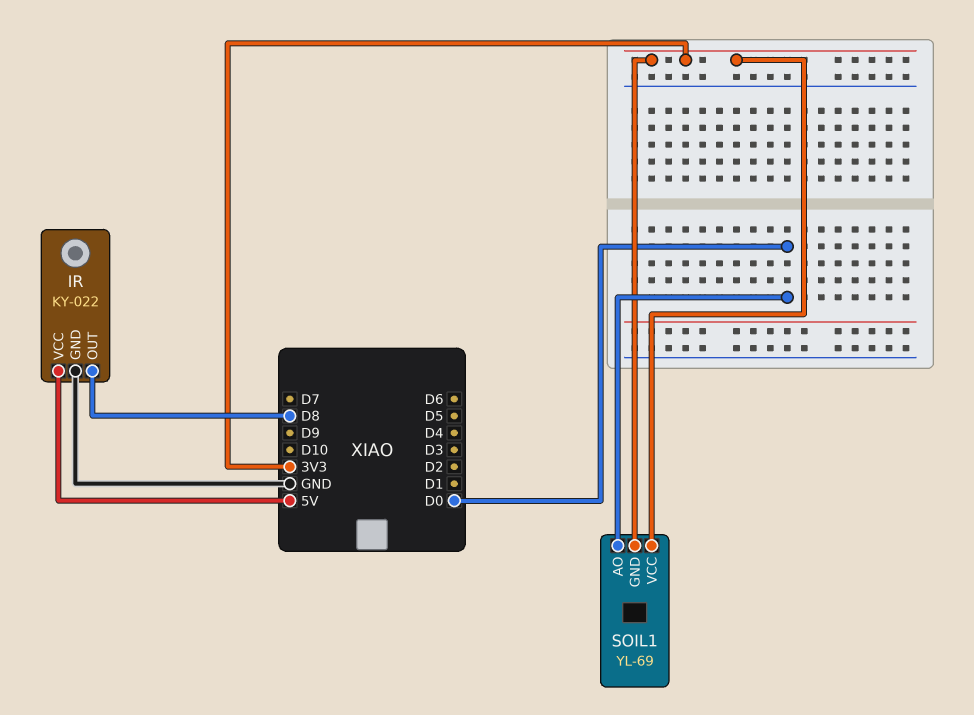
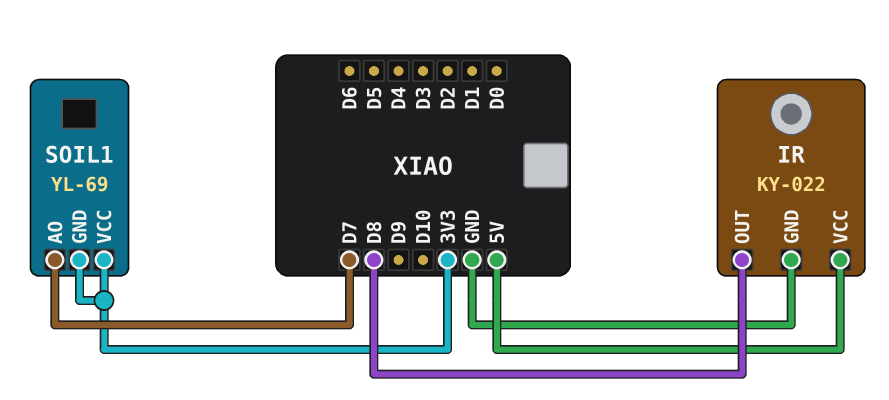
SOIL1 pin AO: D0 -> D7

